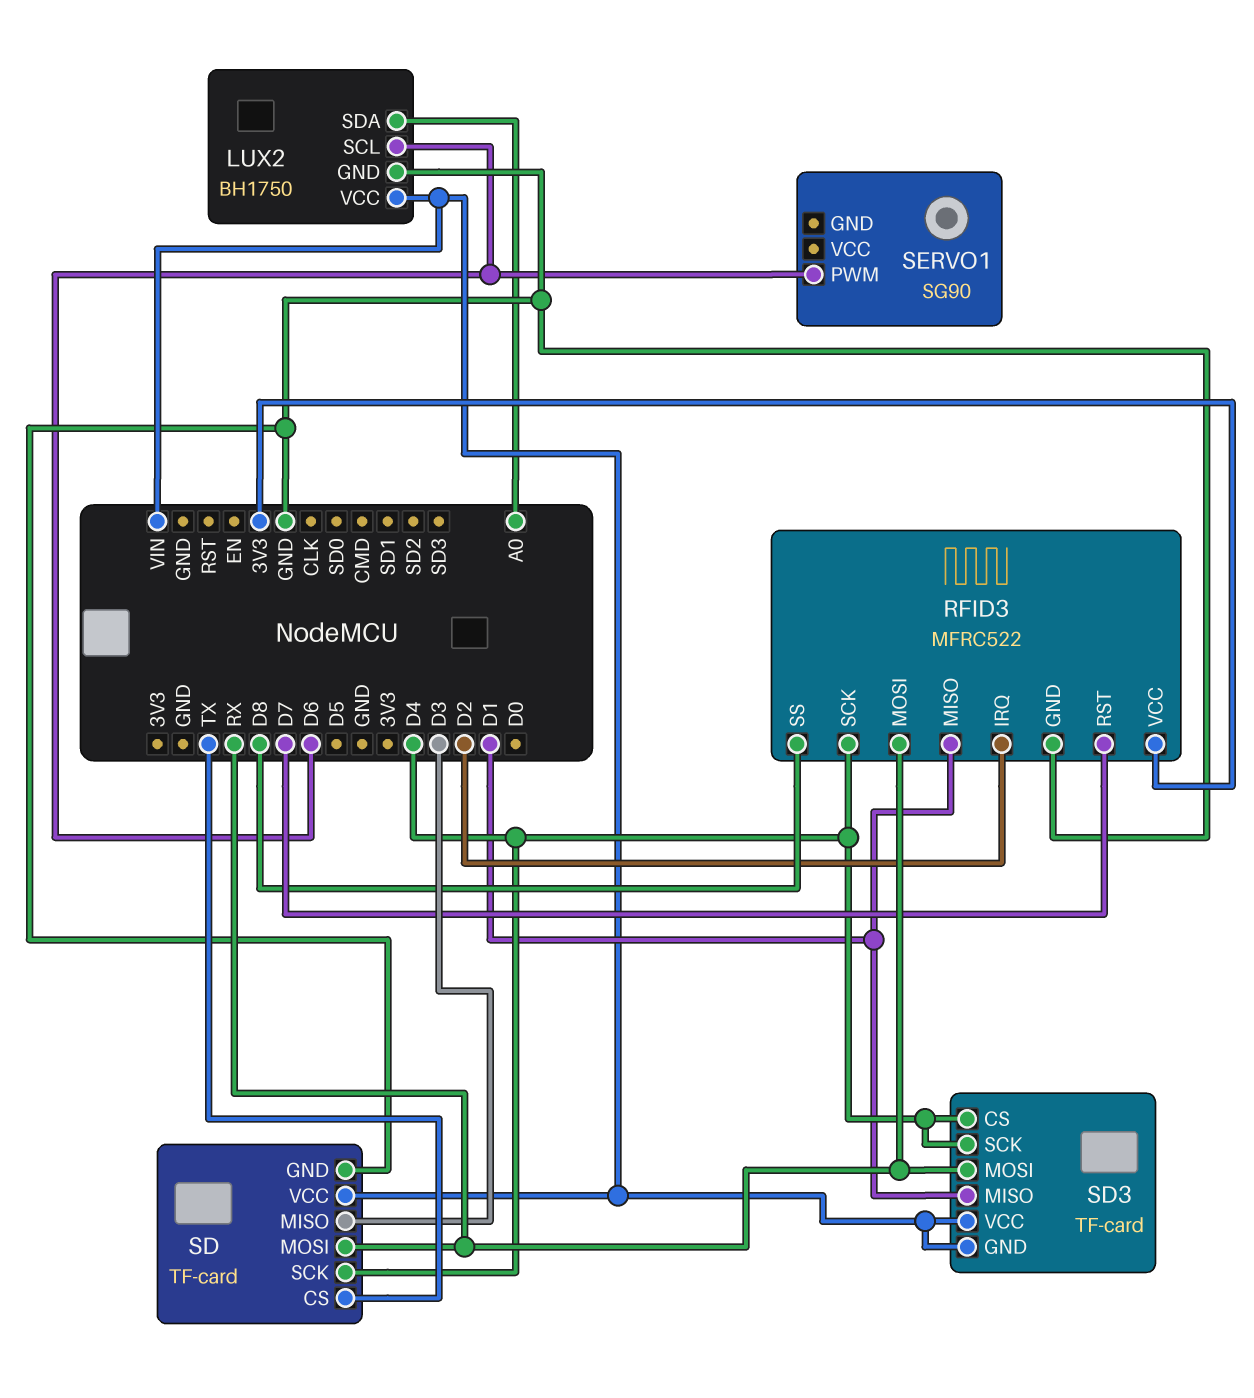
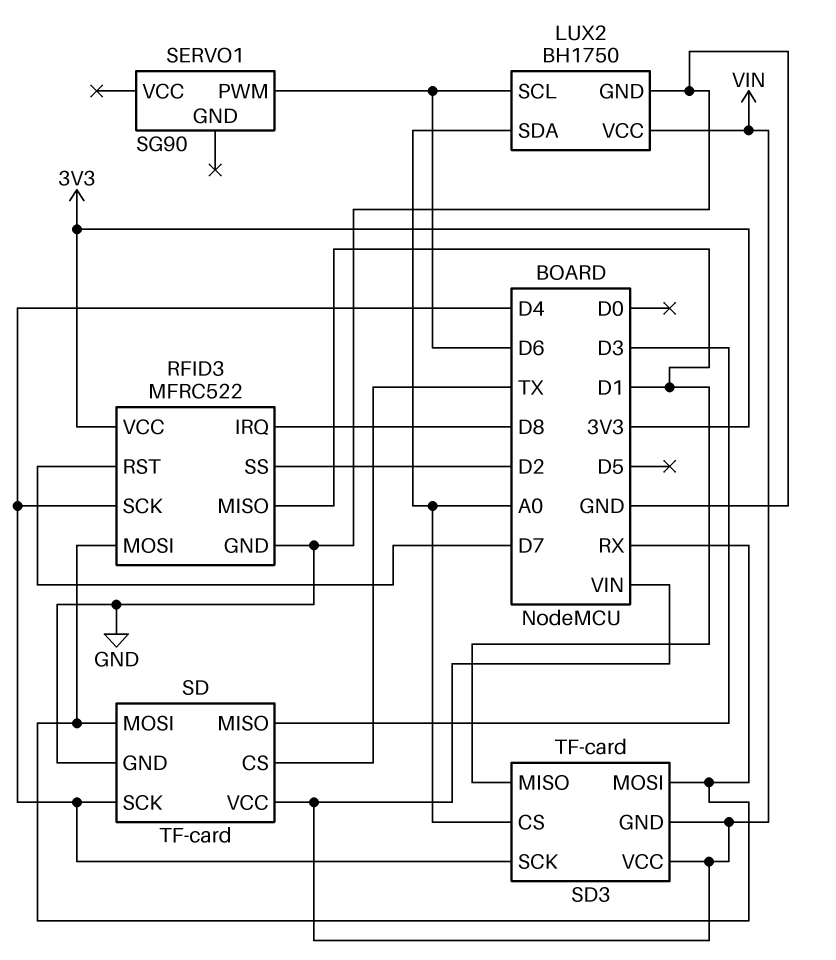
RFID3 pin IRQ: D2 -> D8
RFID3 pin SS: D8 -> D2
SD3 pin CS: D4 -> A0

